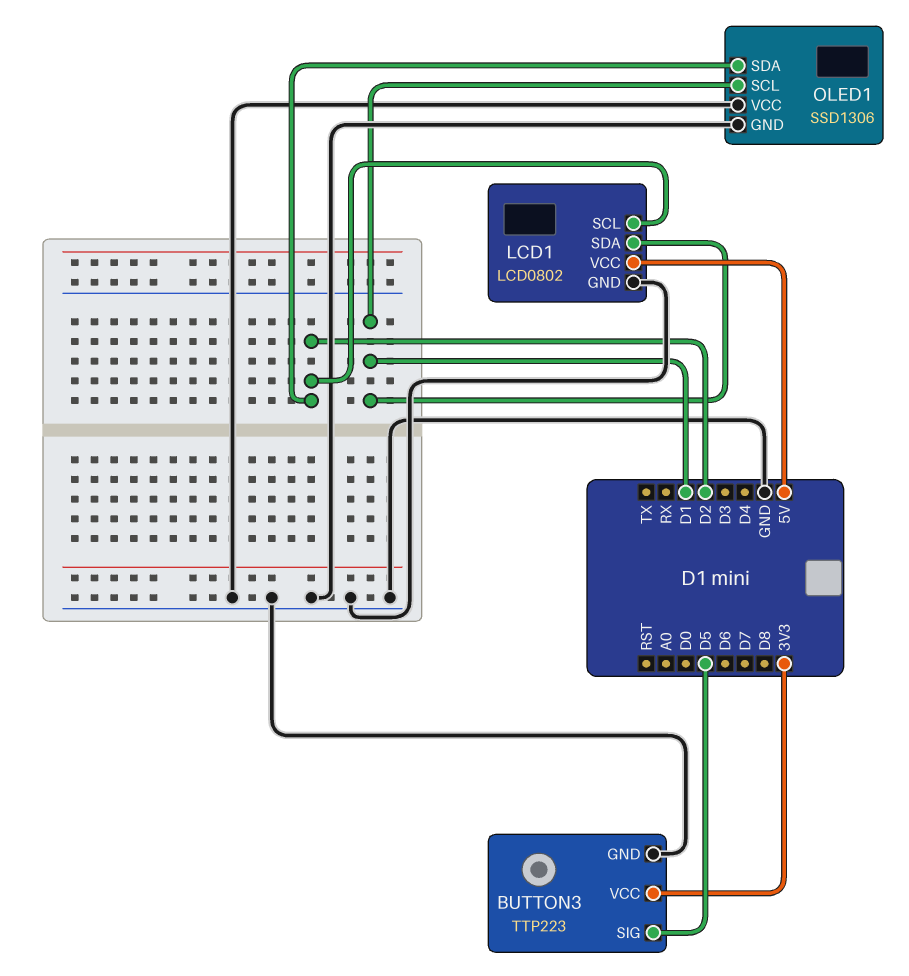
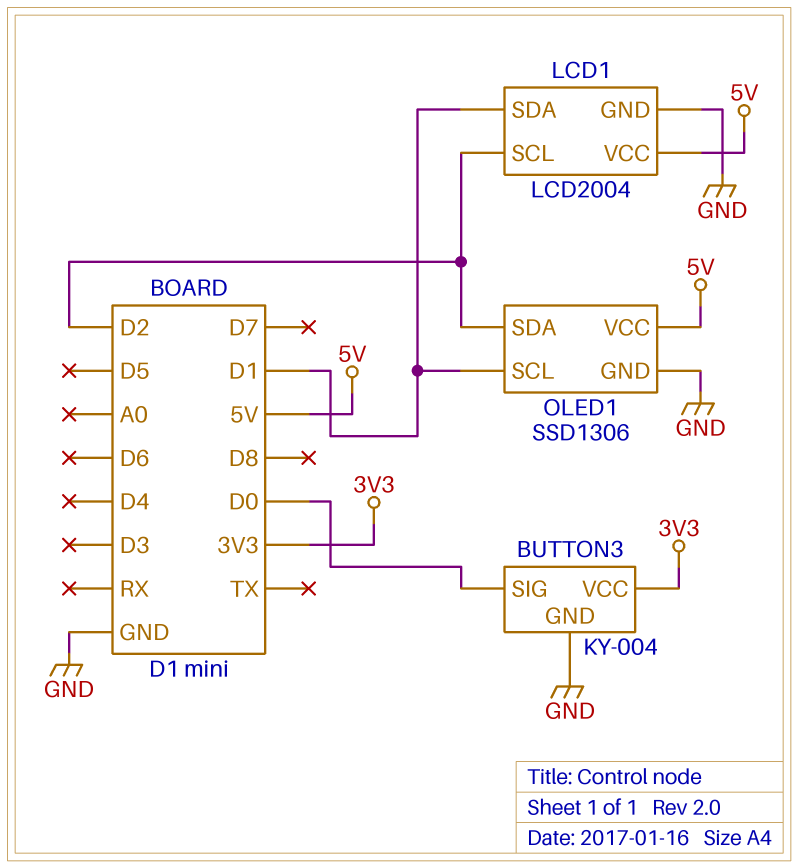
BUTTON3: TTP223 -> KY-004
BUTTON3 pin SIG: D5 -> D0
LCD1: LCD0802 -> LCD2004
OLED1 pin VCC: GND -> 5V

